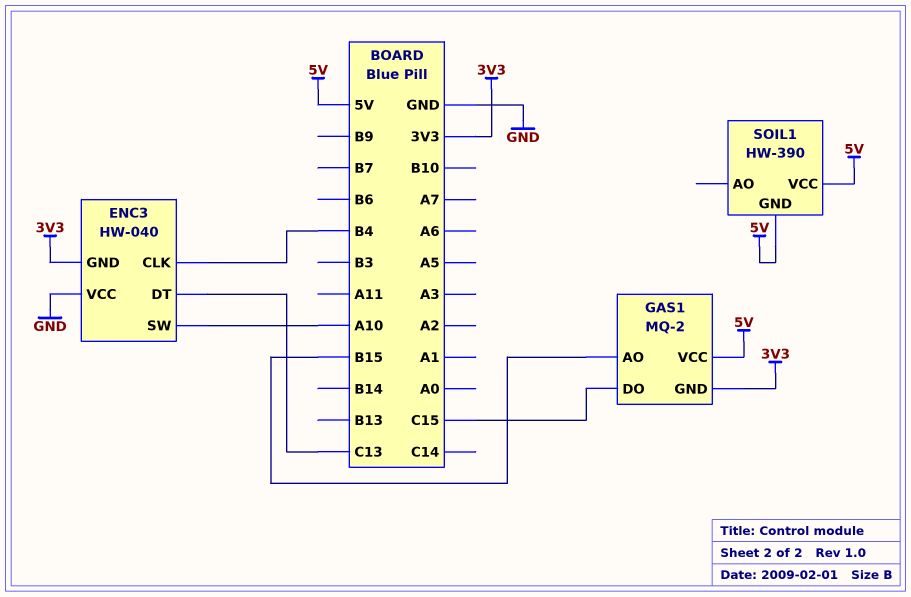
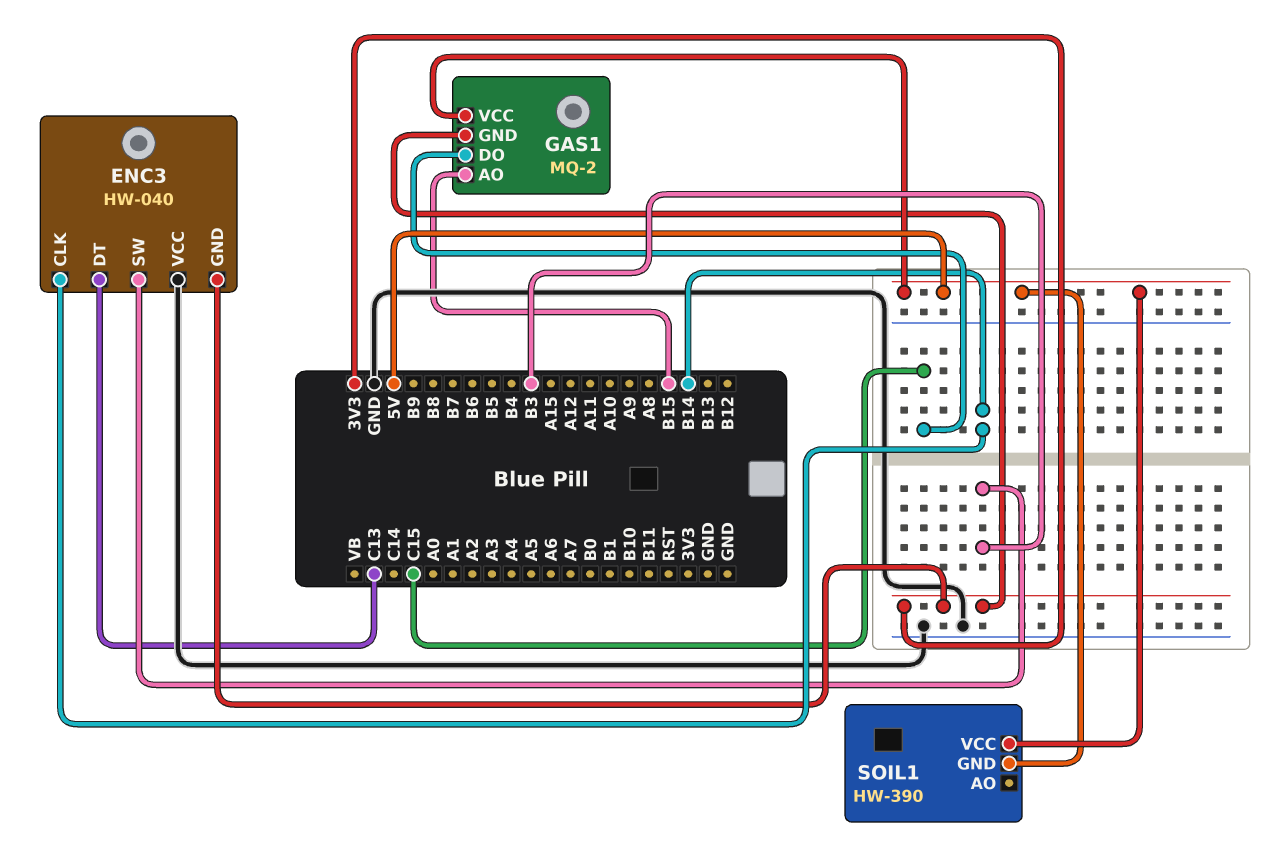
ENC3 pin CLK: B4 -> B14
ENC3 pin SW: A10 -> B3

